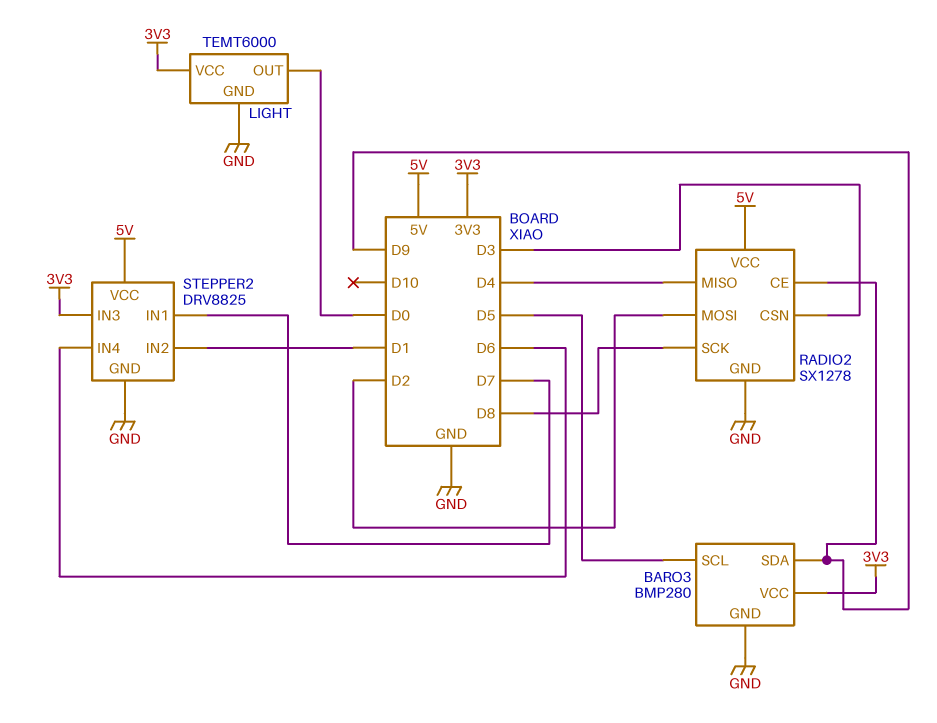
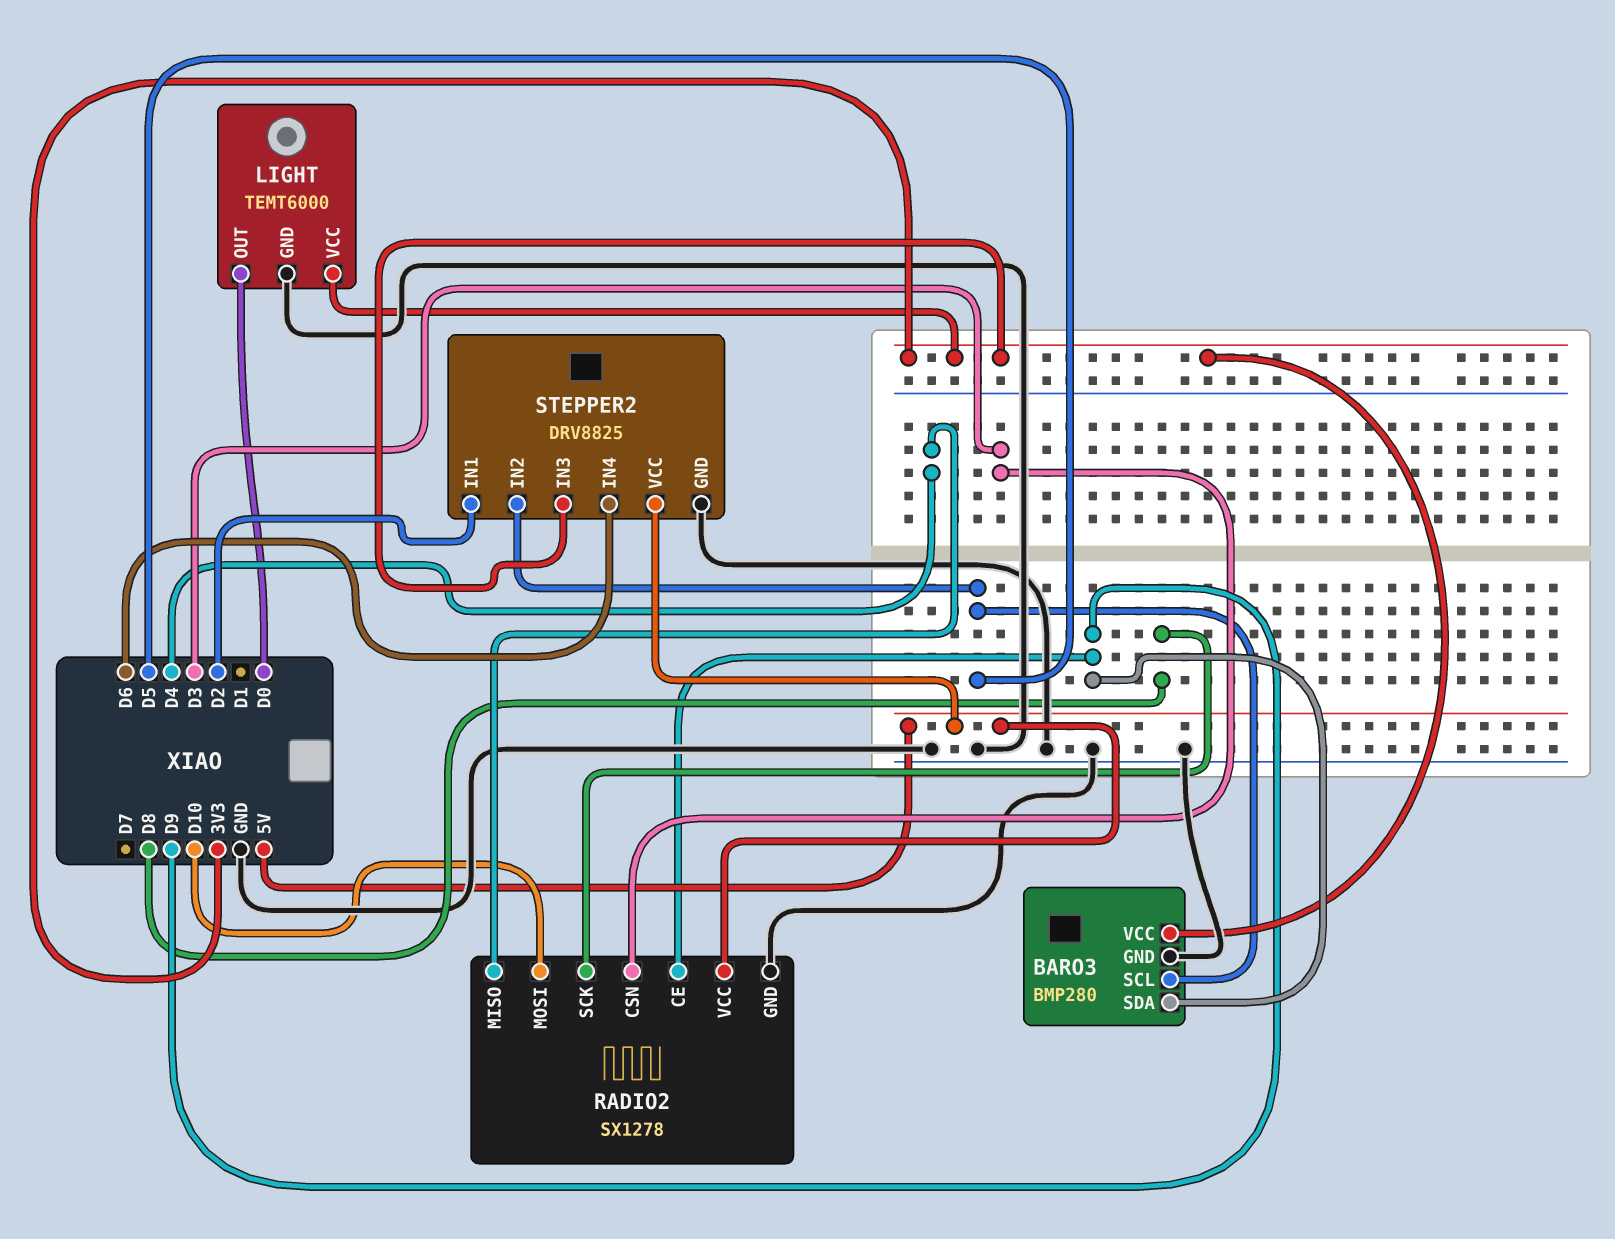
RADIO2 pin MOSI: D2 -> D10
STEPPER2 pin IN1: D7 -> D2
STEPPER2 pin IN2: D1 -> D5

